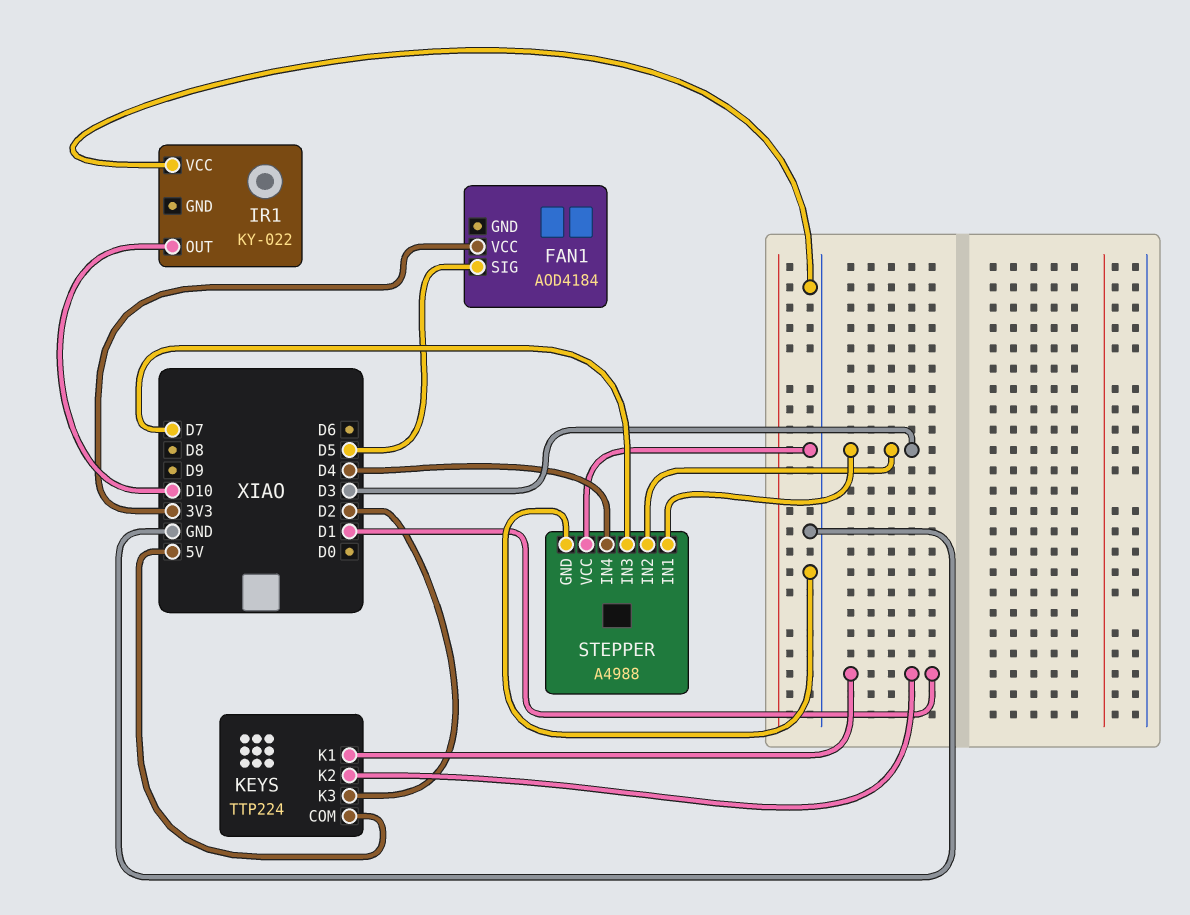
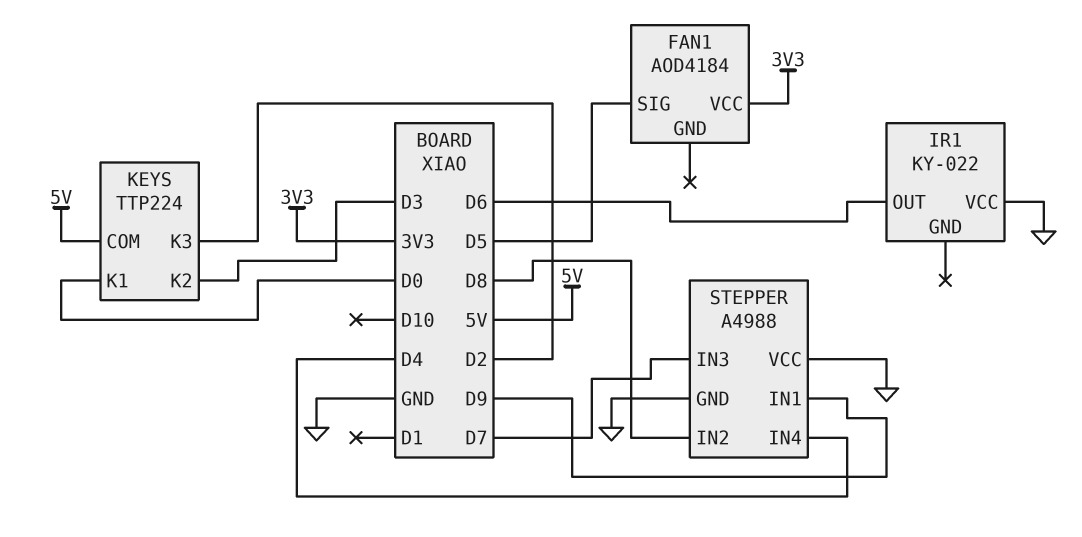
IR1 pin OUT: D10 -> D6
KEYS pin K1: D1 -> D0
KEYS pin K2: D1 -> D3
STEPPER pin IN1: D3 -> D9
STEPPER pin IN2: D3 -> D8

